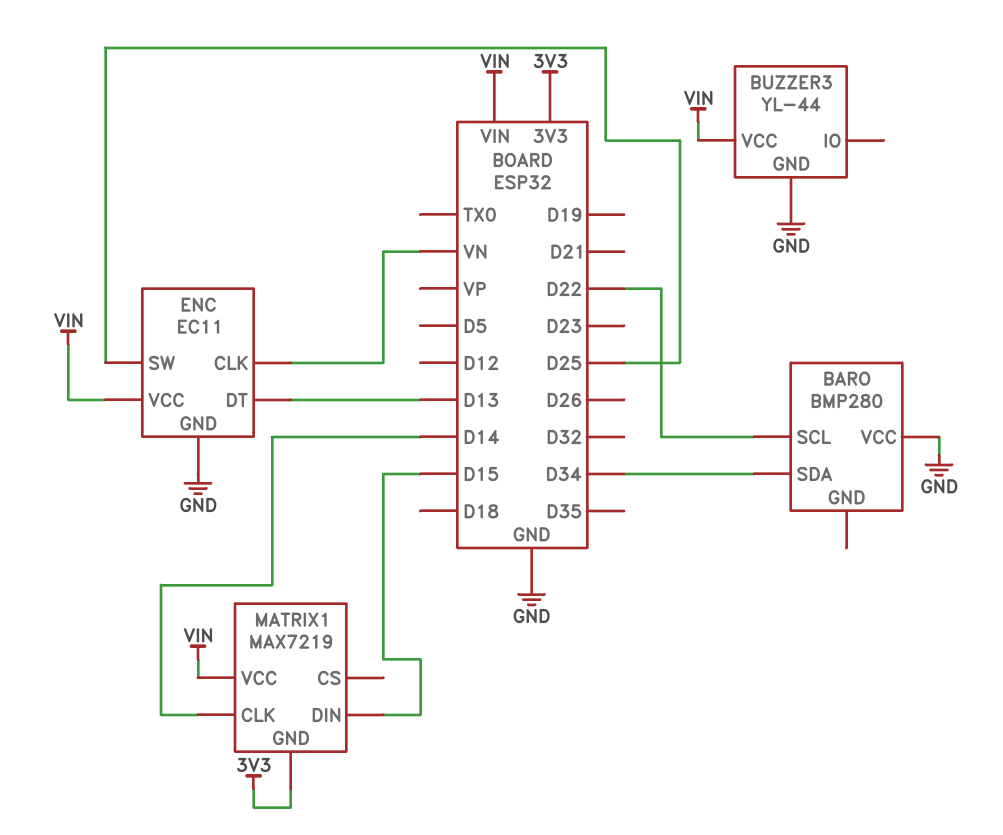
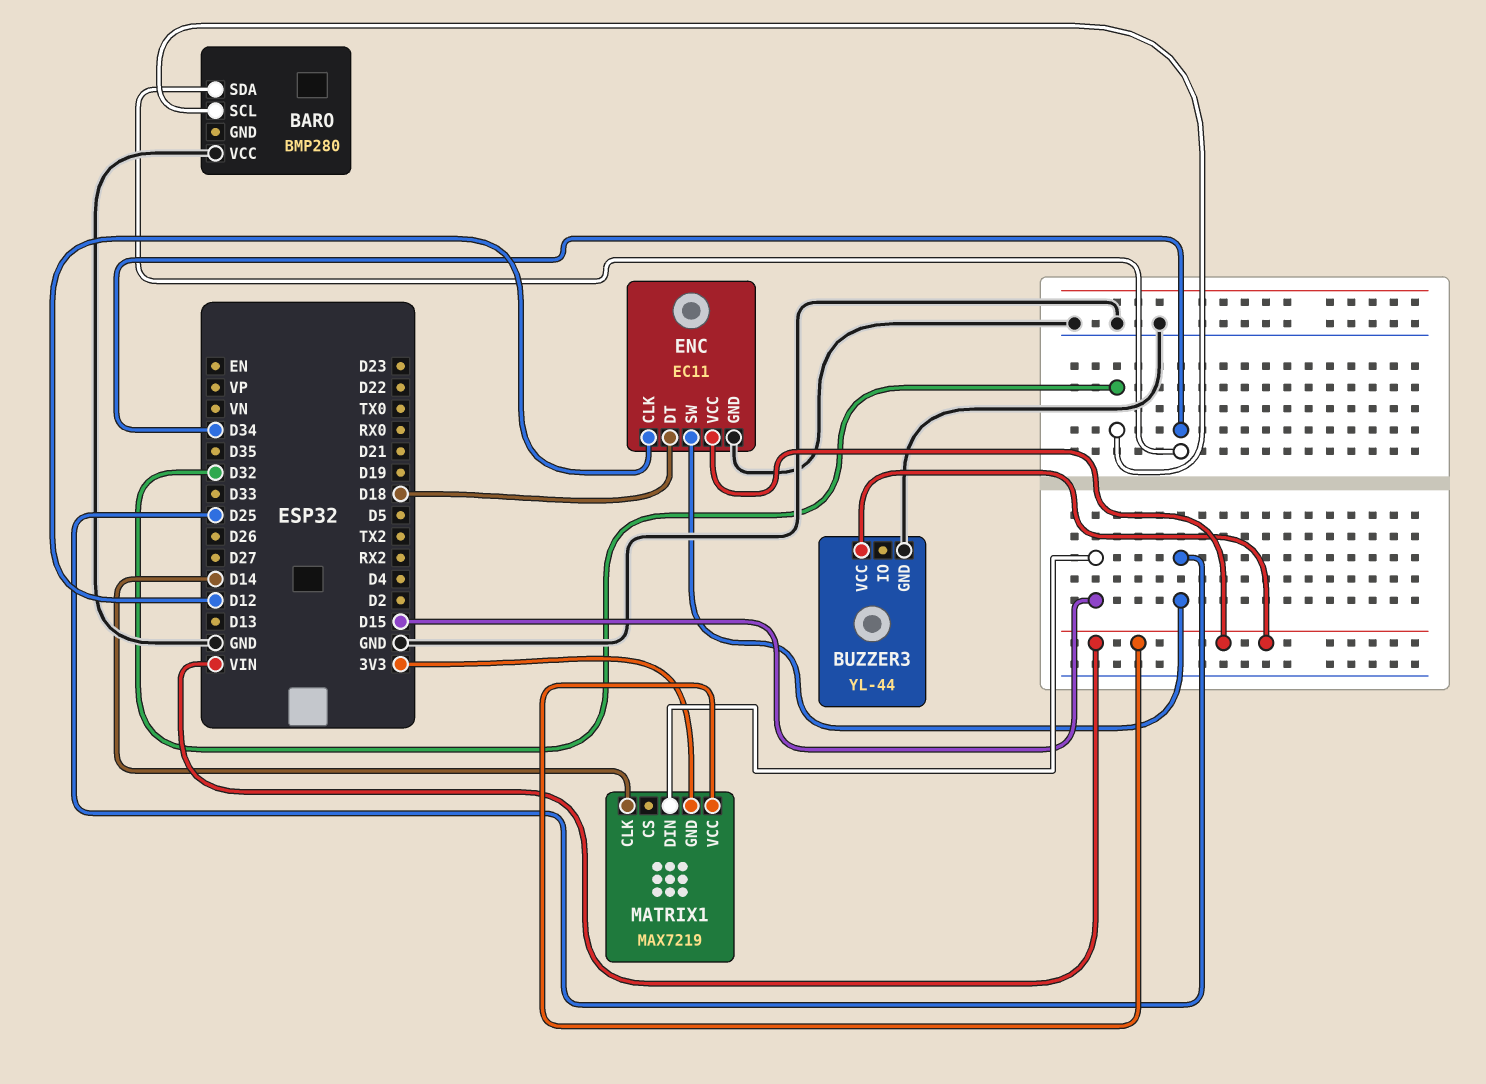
BARO pin SCL: D22 -> D32
ENC pin CLK: VN -> D12
ENC pin DT: D13 -> D18

